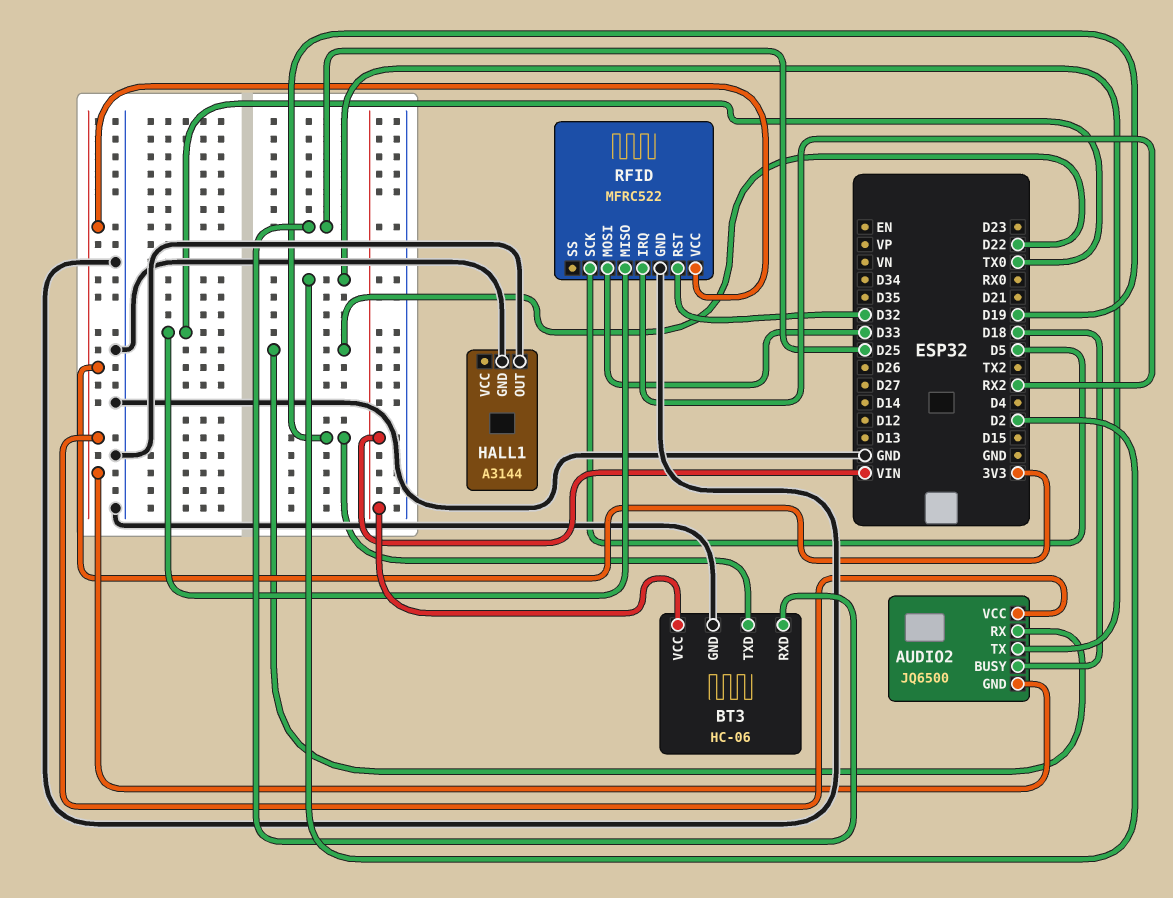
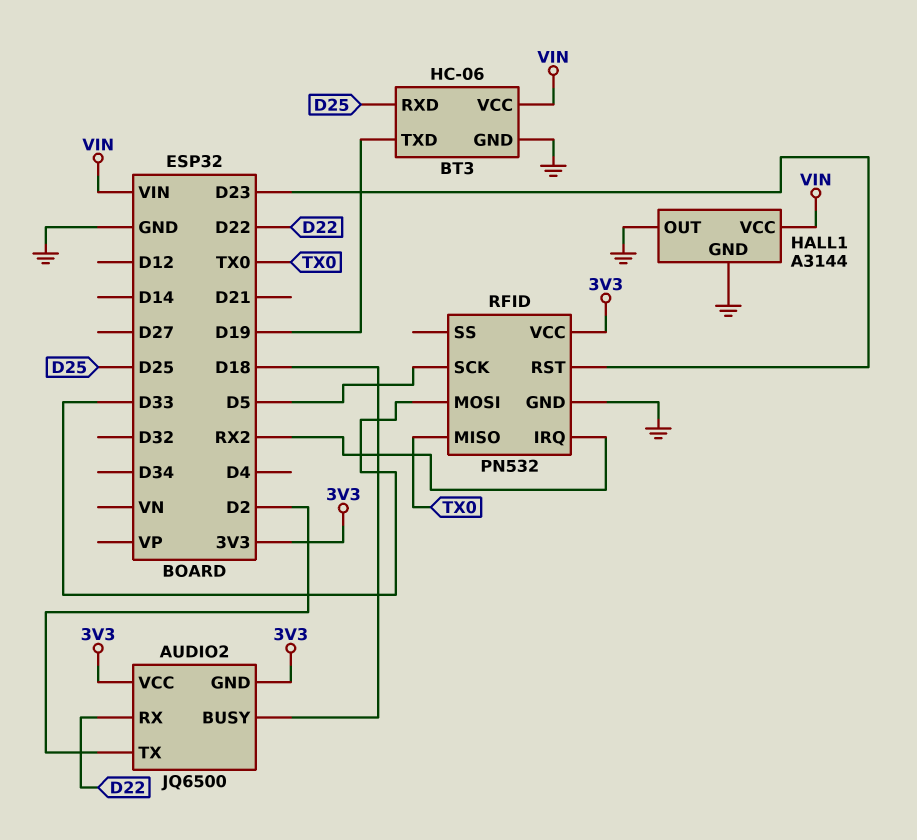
HALL1 pin VCC: none -> VIN
RFID: MFRC522 -> PN532
RFID pin RST: D32 -> D23

